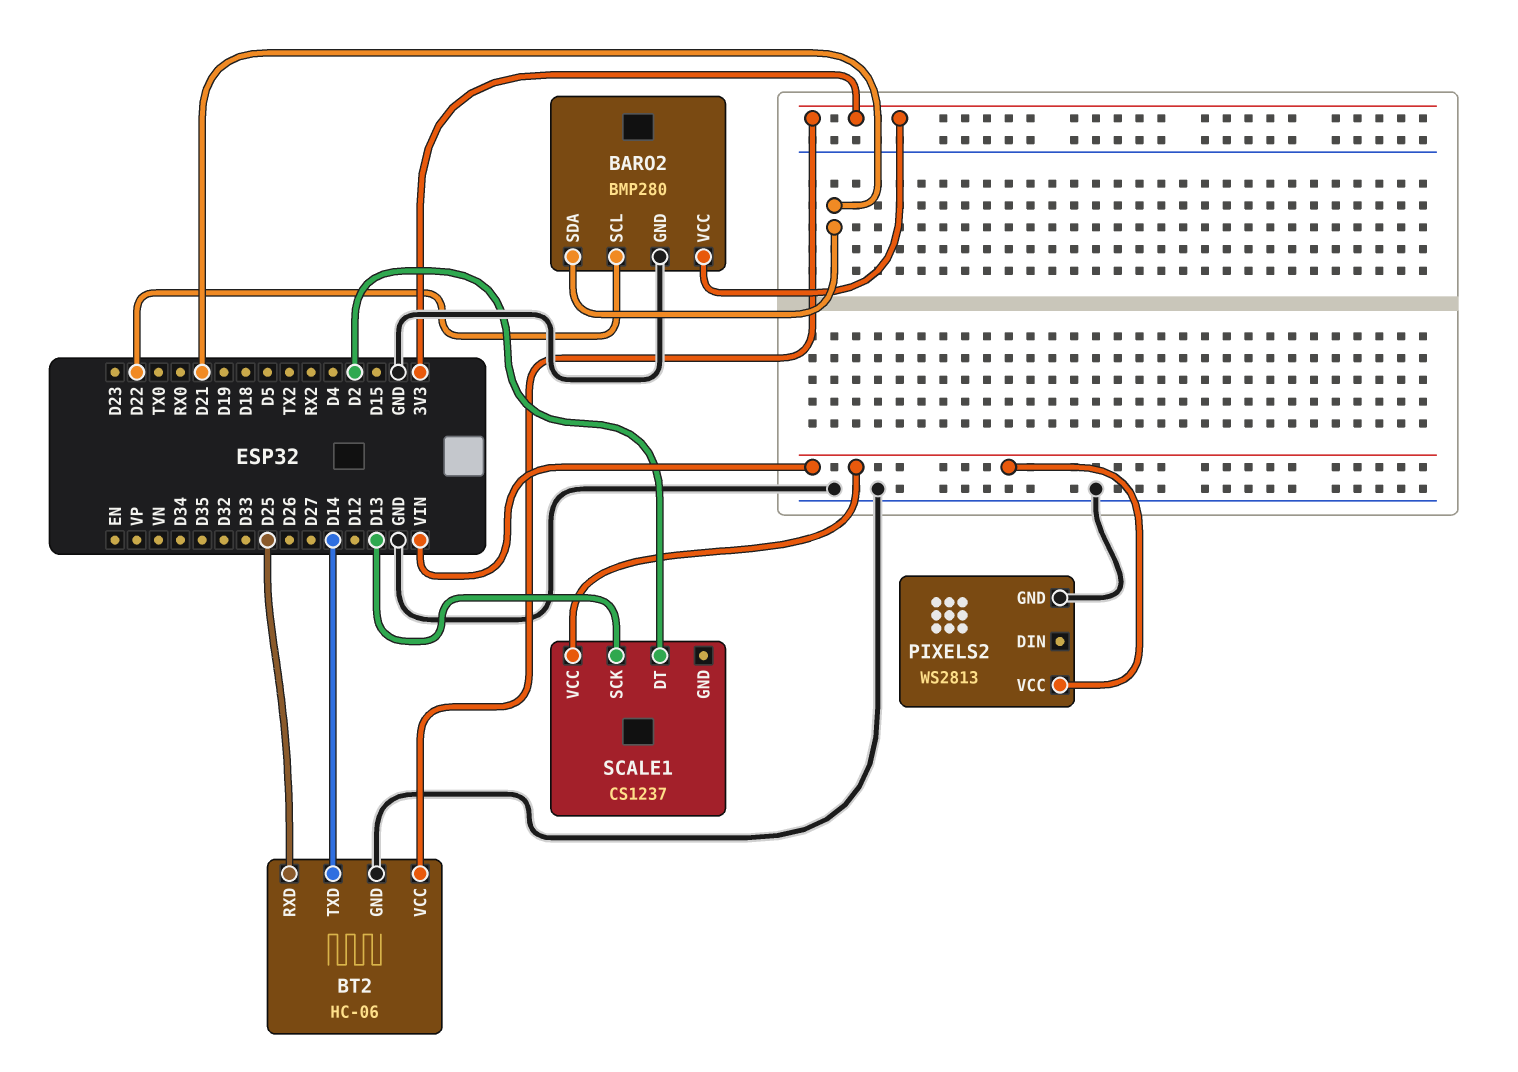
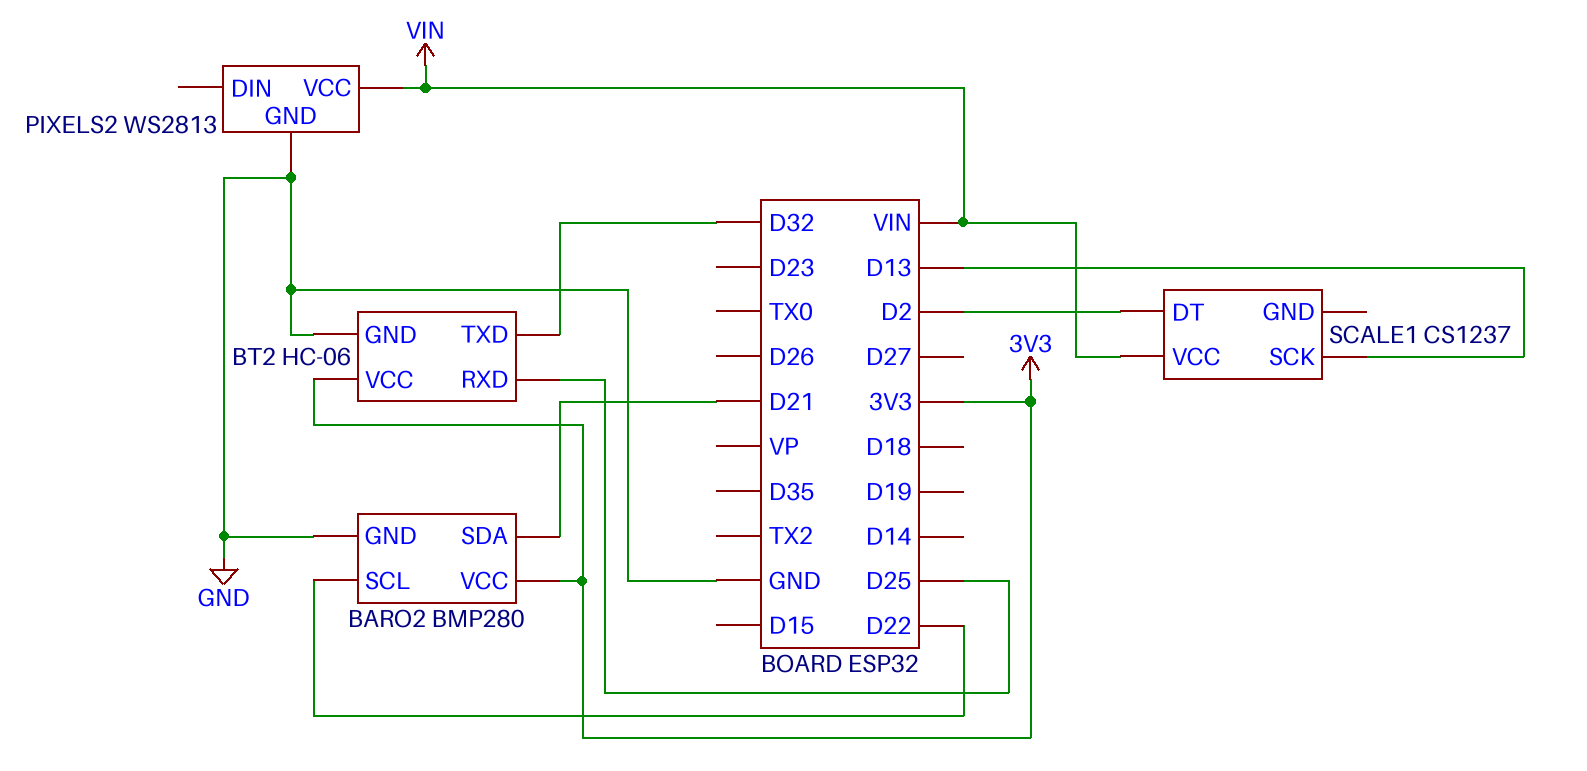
BT2 pin TXD: D14 -> D32

